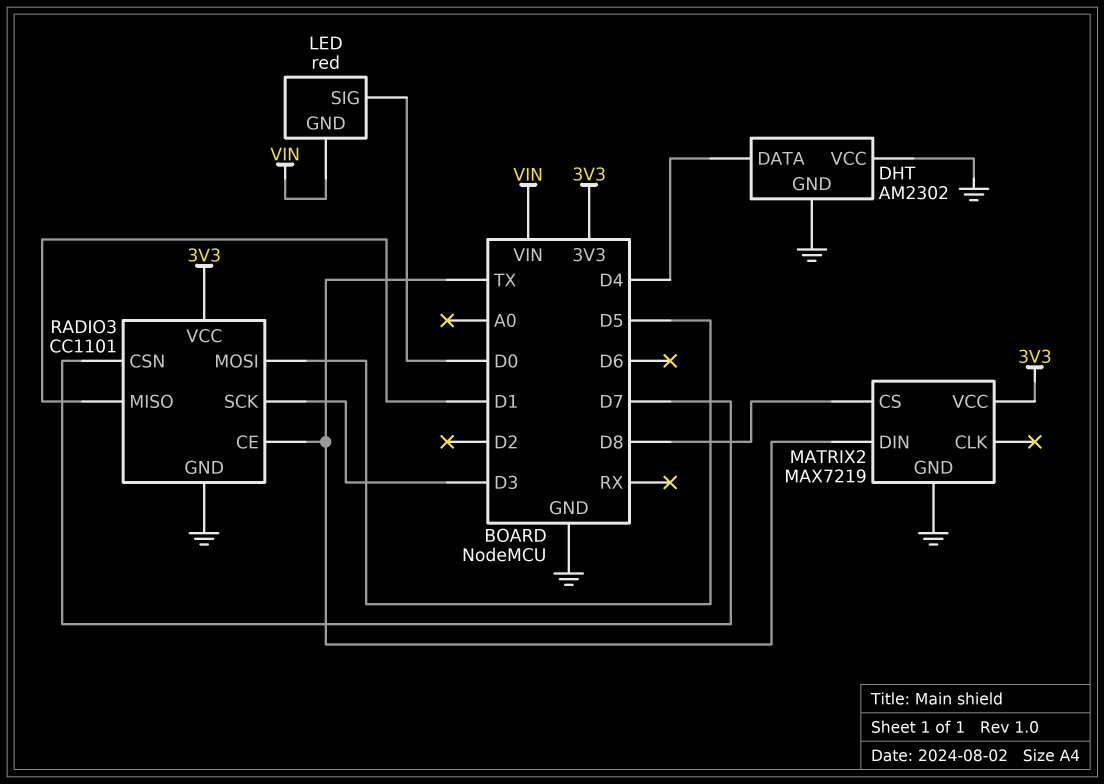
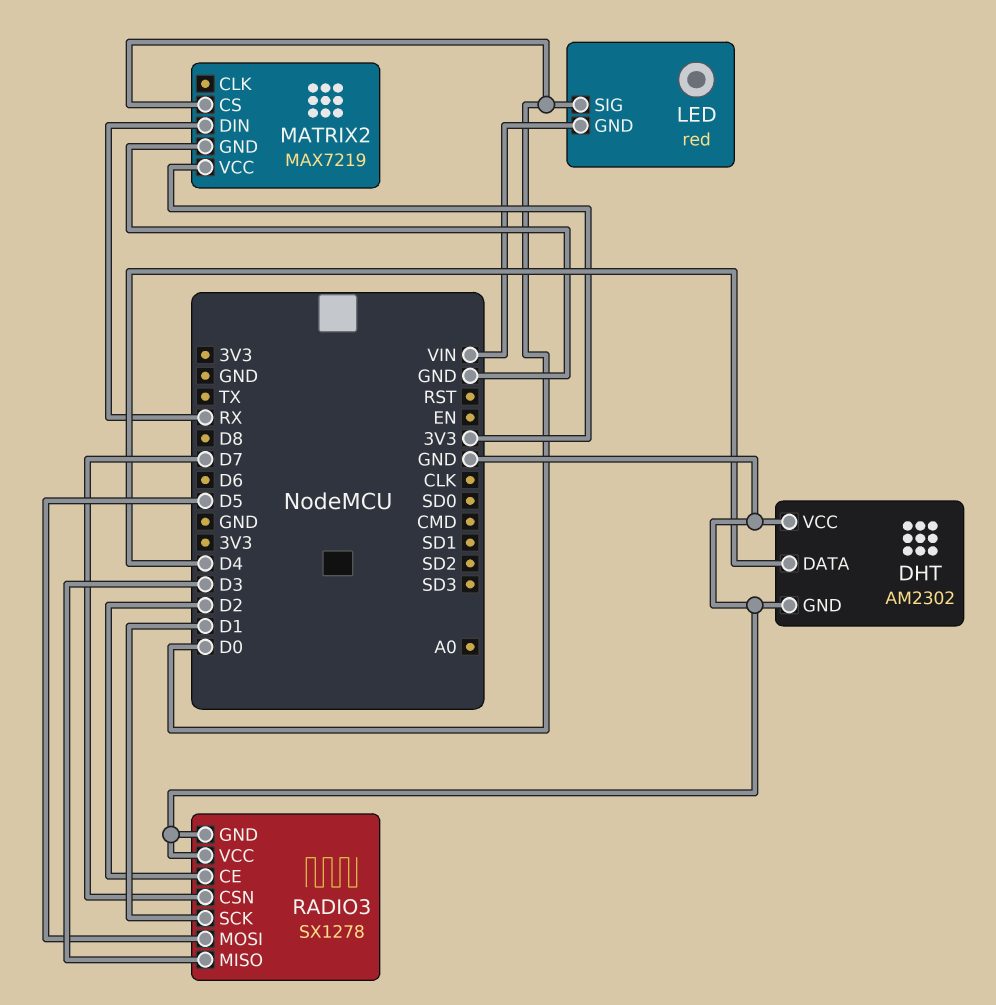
MATRIX2 pin CS: D8 -> D0
MATRIX2 pin DIN: TX -> RX
RADIO3: CC1101 -> SX1278
RADIO3 pin CE: TX -> D2
RADIO3 pin MISO: D1 -> D3
RADIO3 pin SCK: D3 -> D1
RADIO3 pin VCC: 3V3 -> GND

